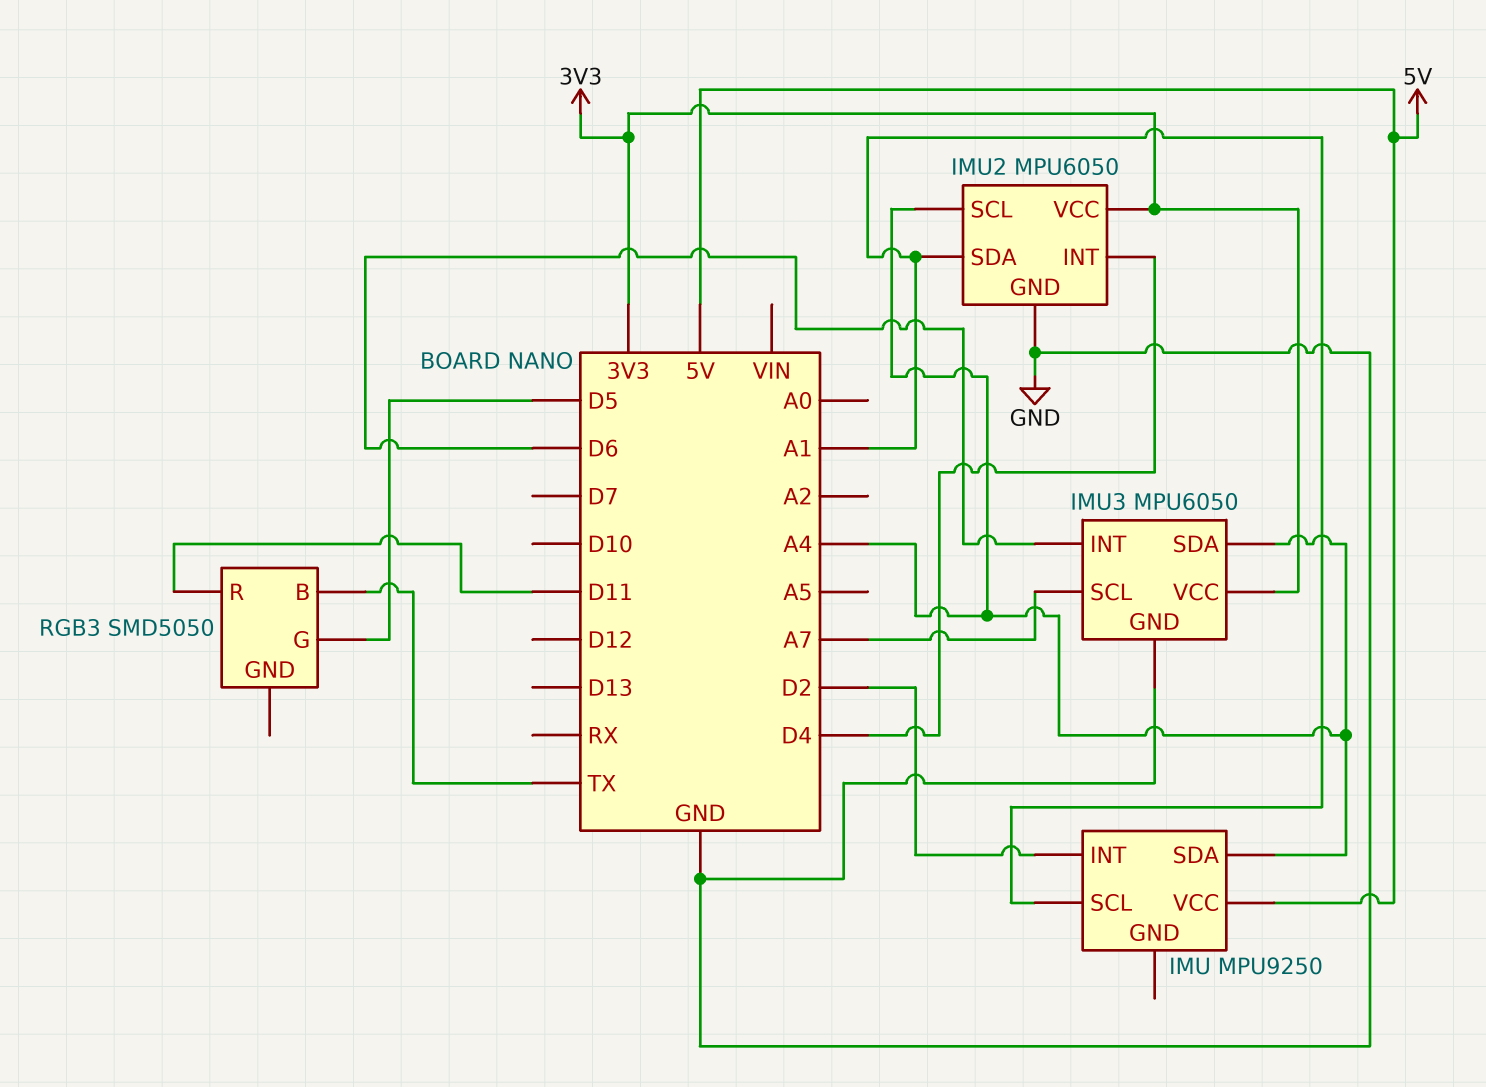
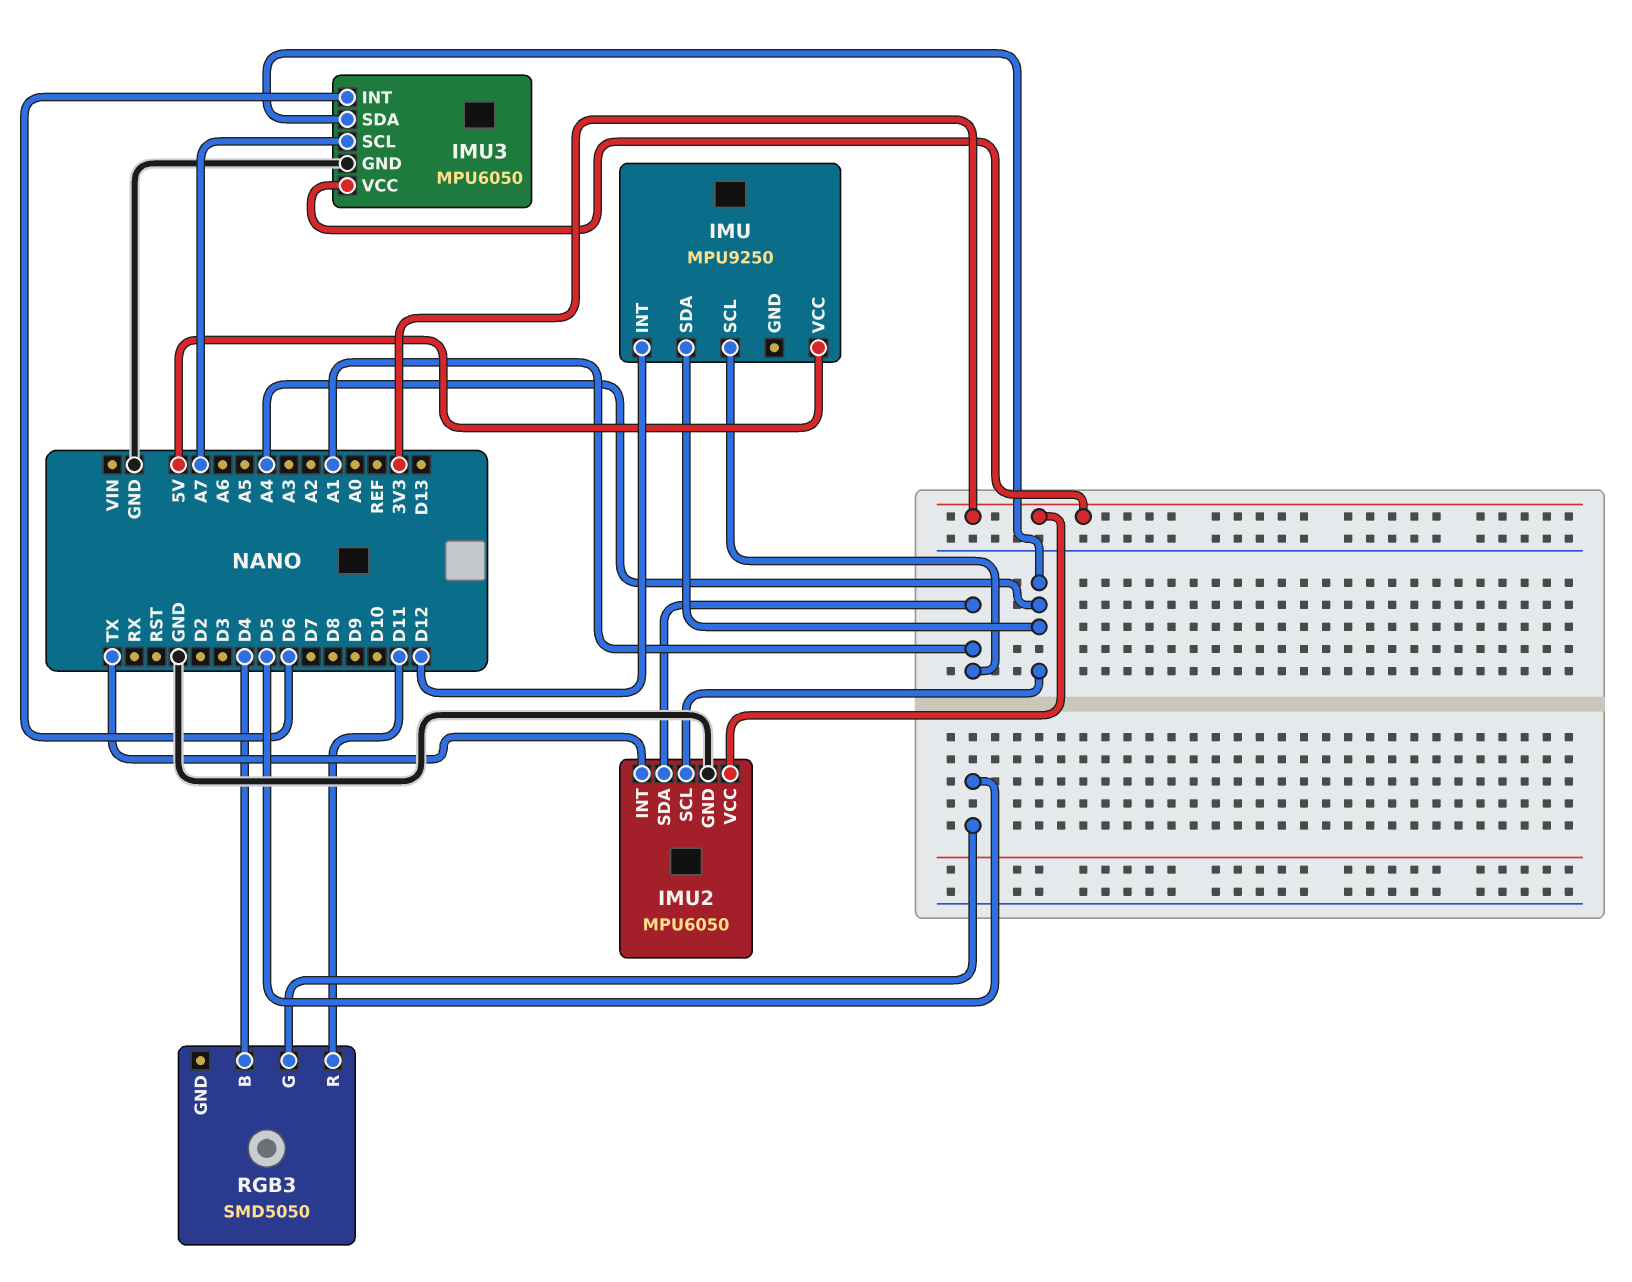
IMU pin INT: D2 -> D12
IMU2 pin INT: D4 -> TX
RGB3 pin B: TX -> D4

